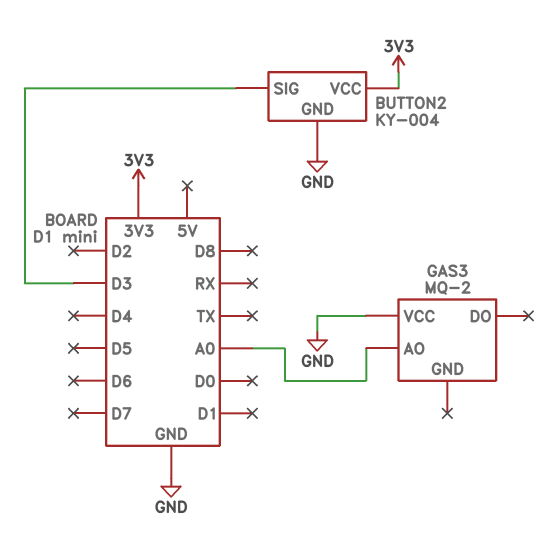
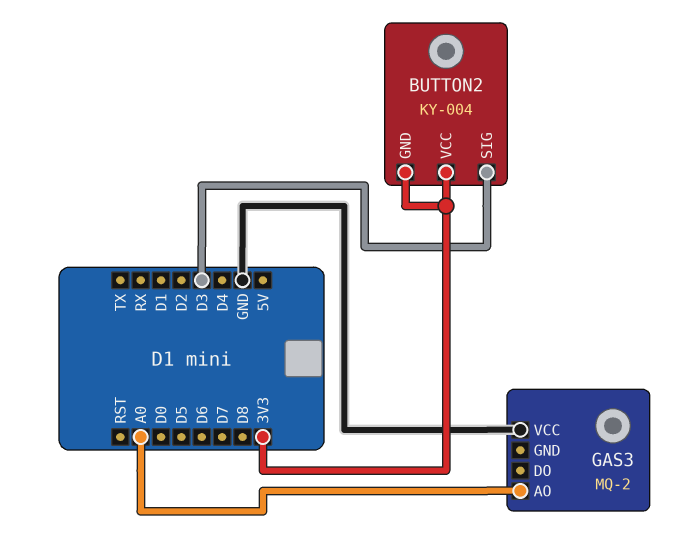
BUTTON2 pin GND: GND -> 3V3

